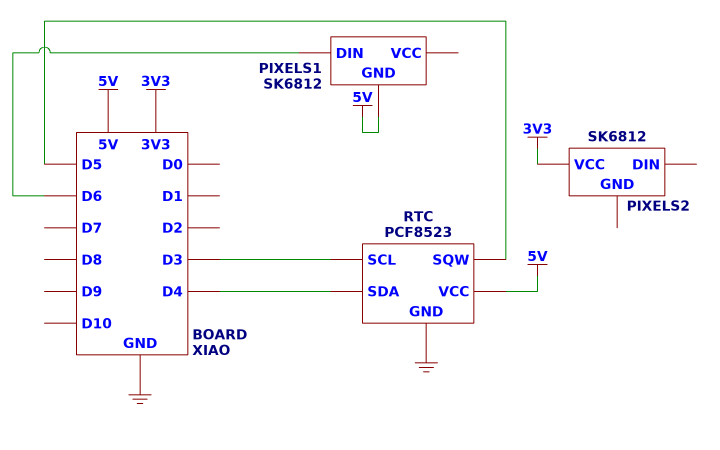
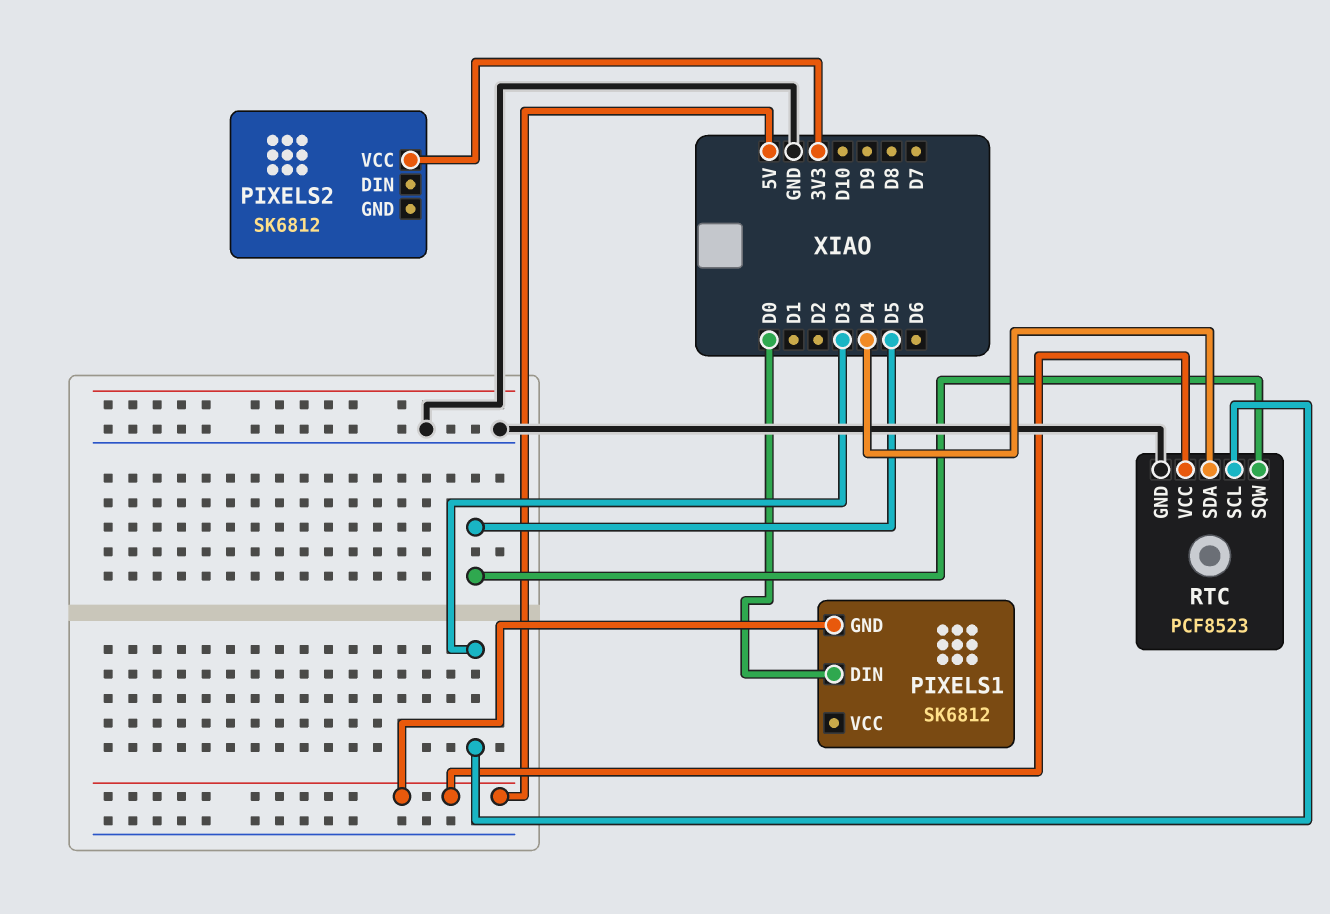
PIXELS1 pin DIN: D6 -> D0

